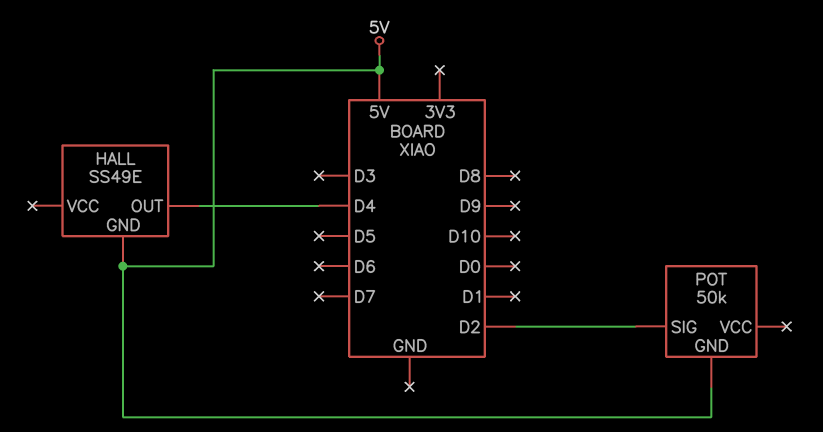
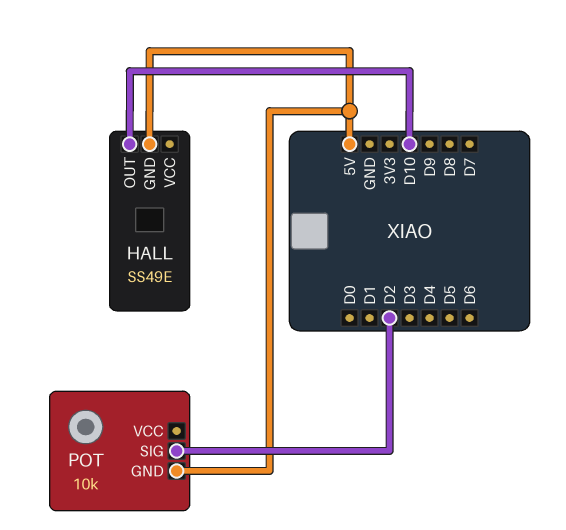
HALL pin OUT: D4 -> D10
POT: 50k -> 10k

